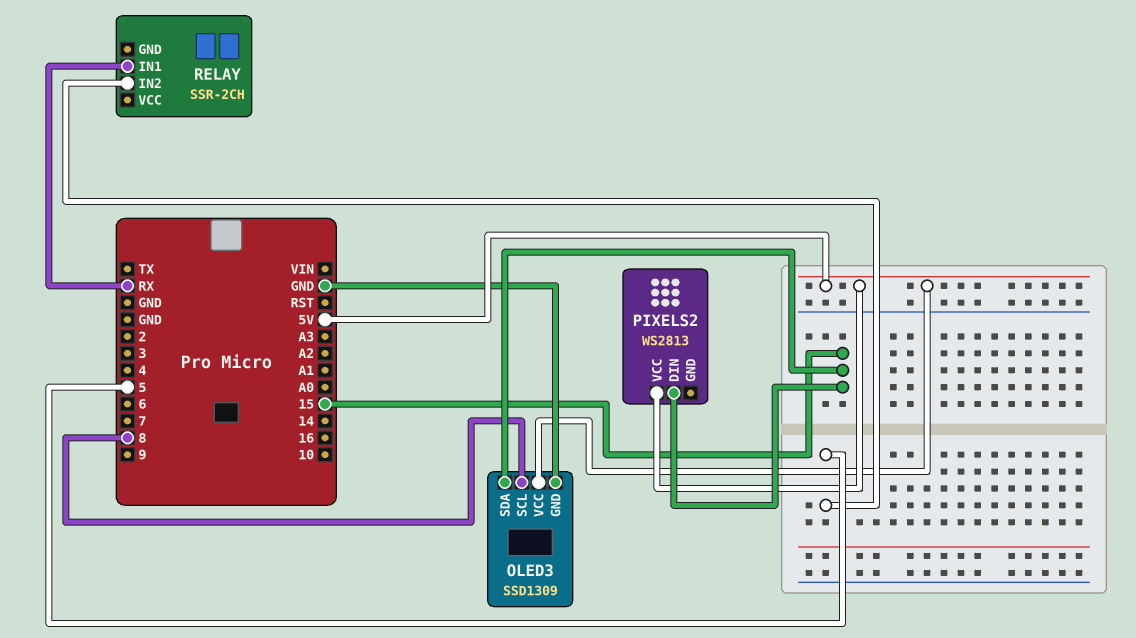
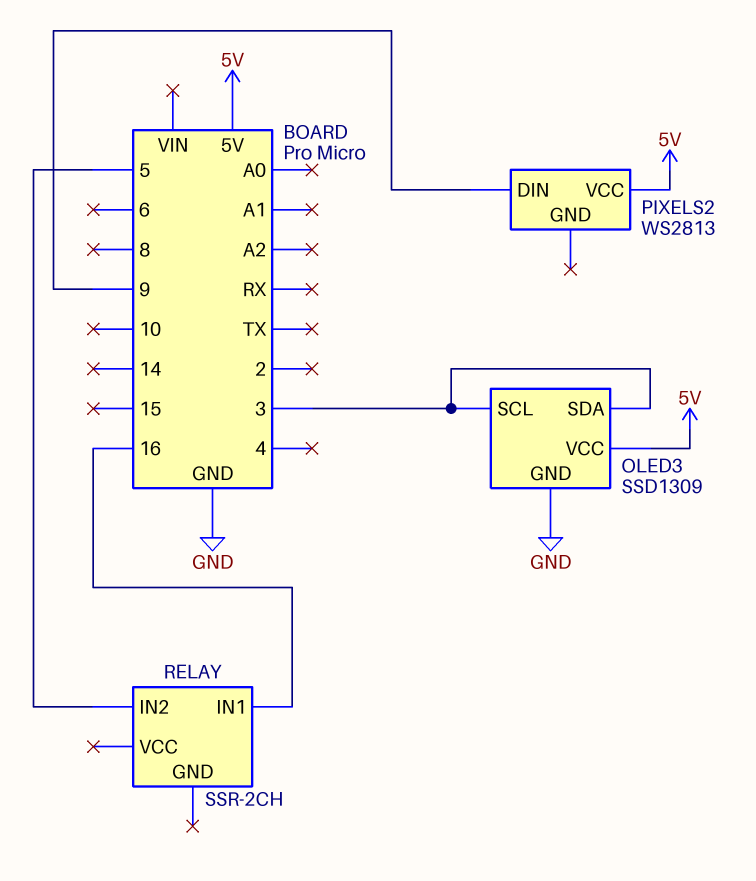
OLED3 pin SCL: 8 -> 3
OLED3 pin SDA: 15 -> 3
PIXELS2 pin DIN: 15 -> 9
RELAY pin IN1: RX -> 16

